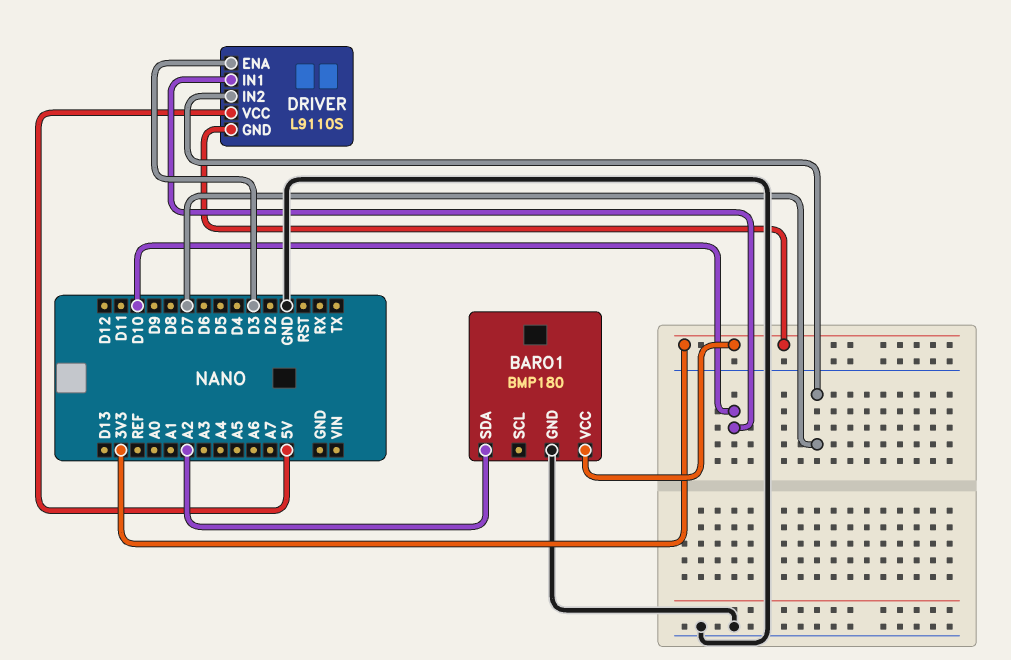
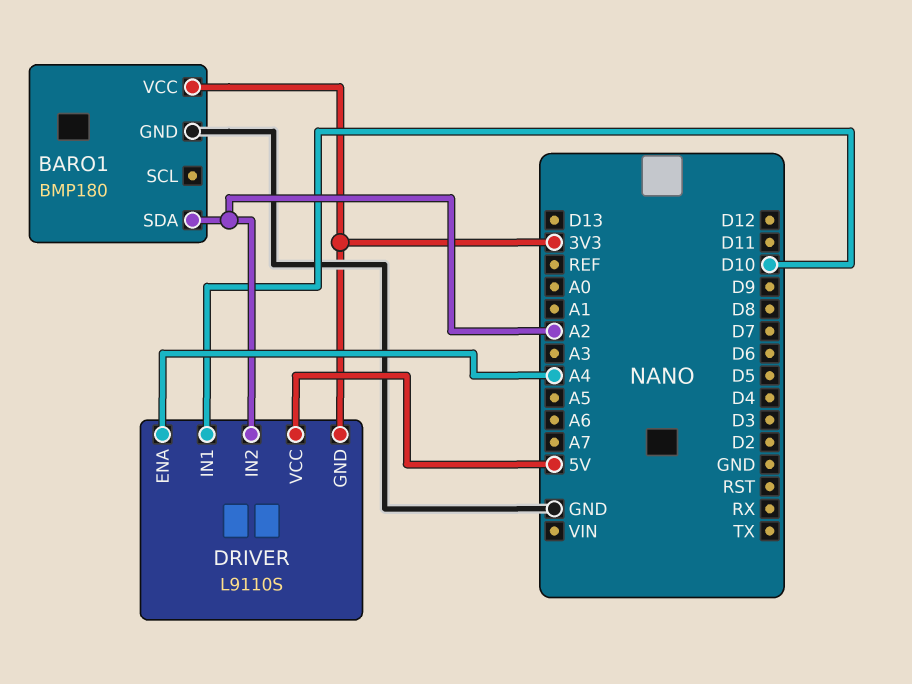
DRIVER pin ENA: D3 -> A4
DRIVER pin IN2: D7 -> A2

